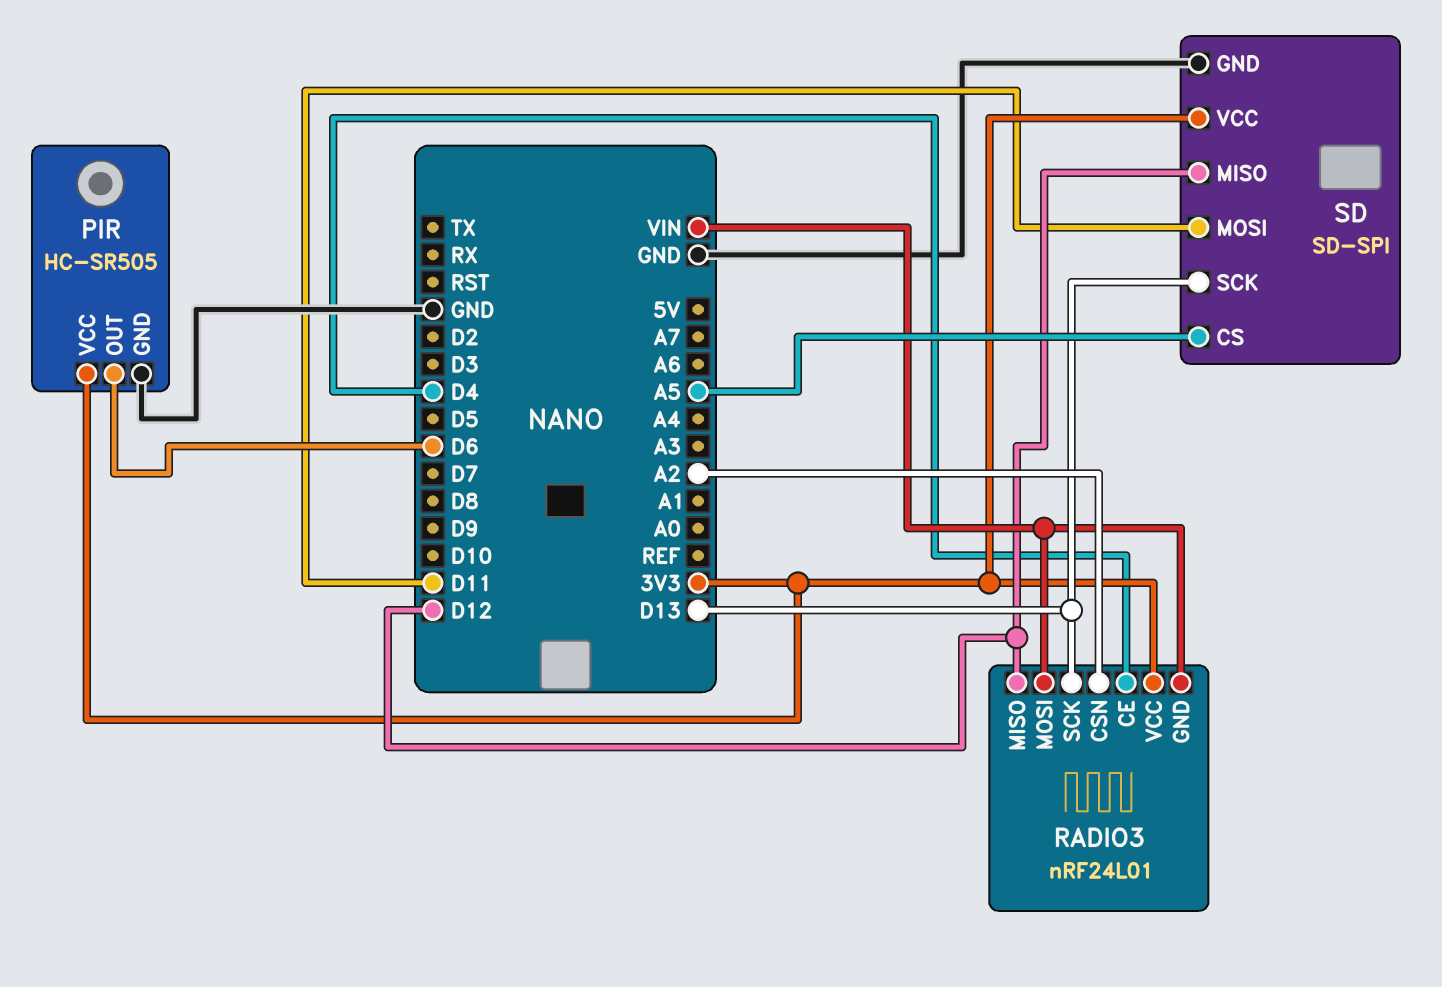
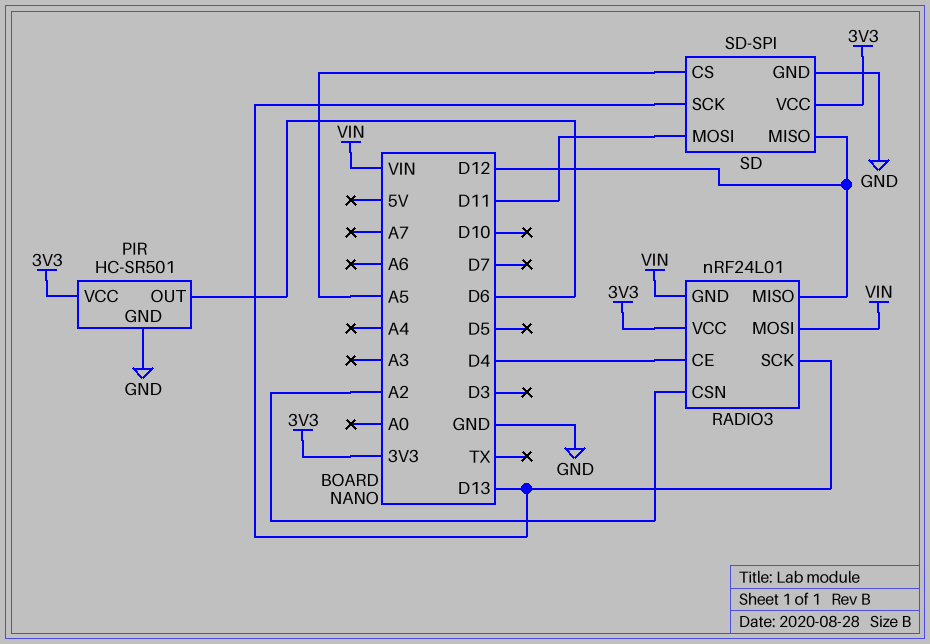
PIR: HC-SR505 -> HC-SR501

